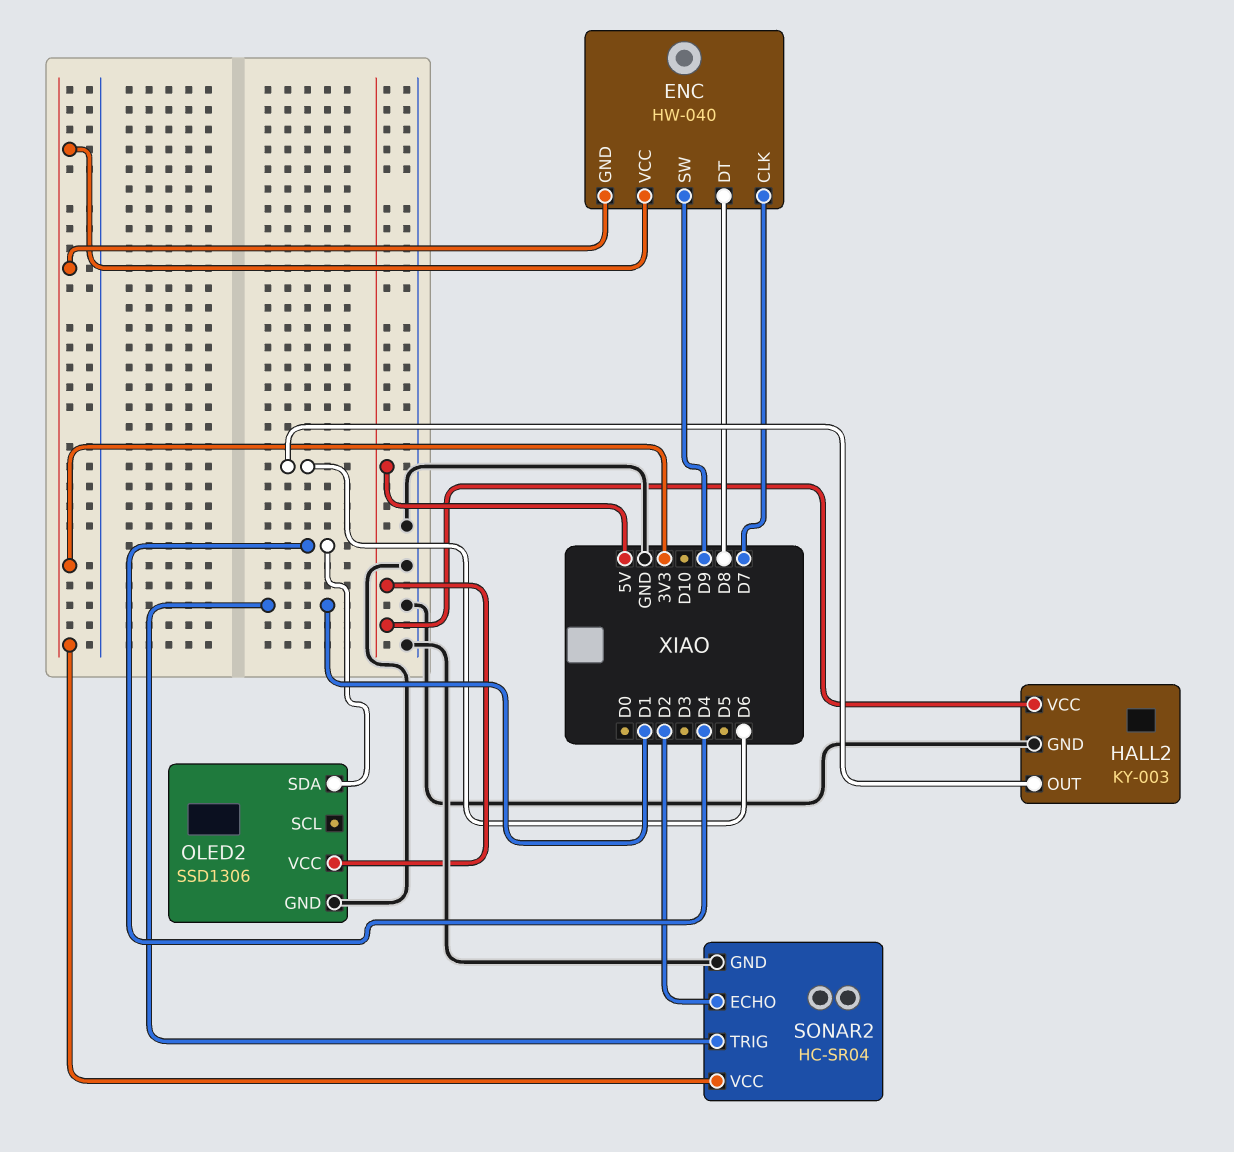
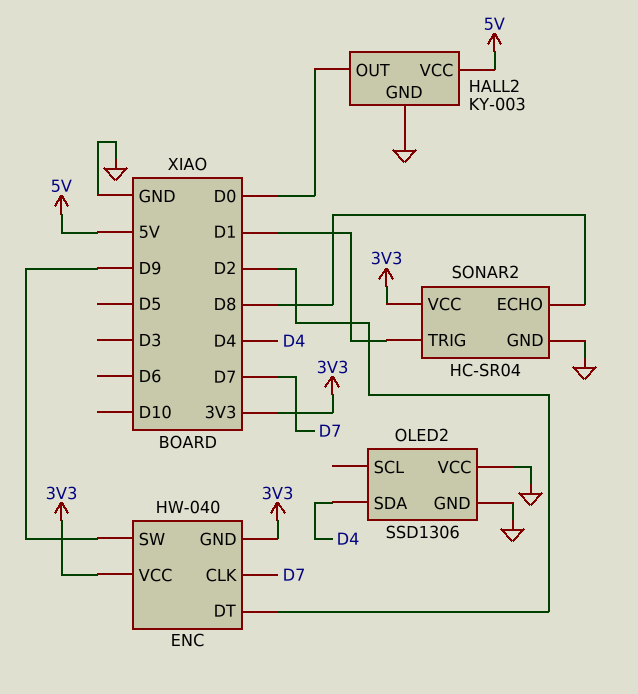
ENC pin DT: D8 -> D2
HALL2 pin OUT: D6 -> D0
OLED2 pin VCC: 5V -> GND
SONAR2 pin ECHO: D2 -> D8

